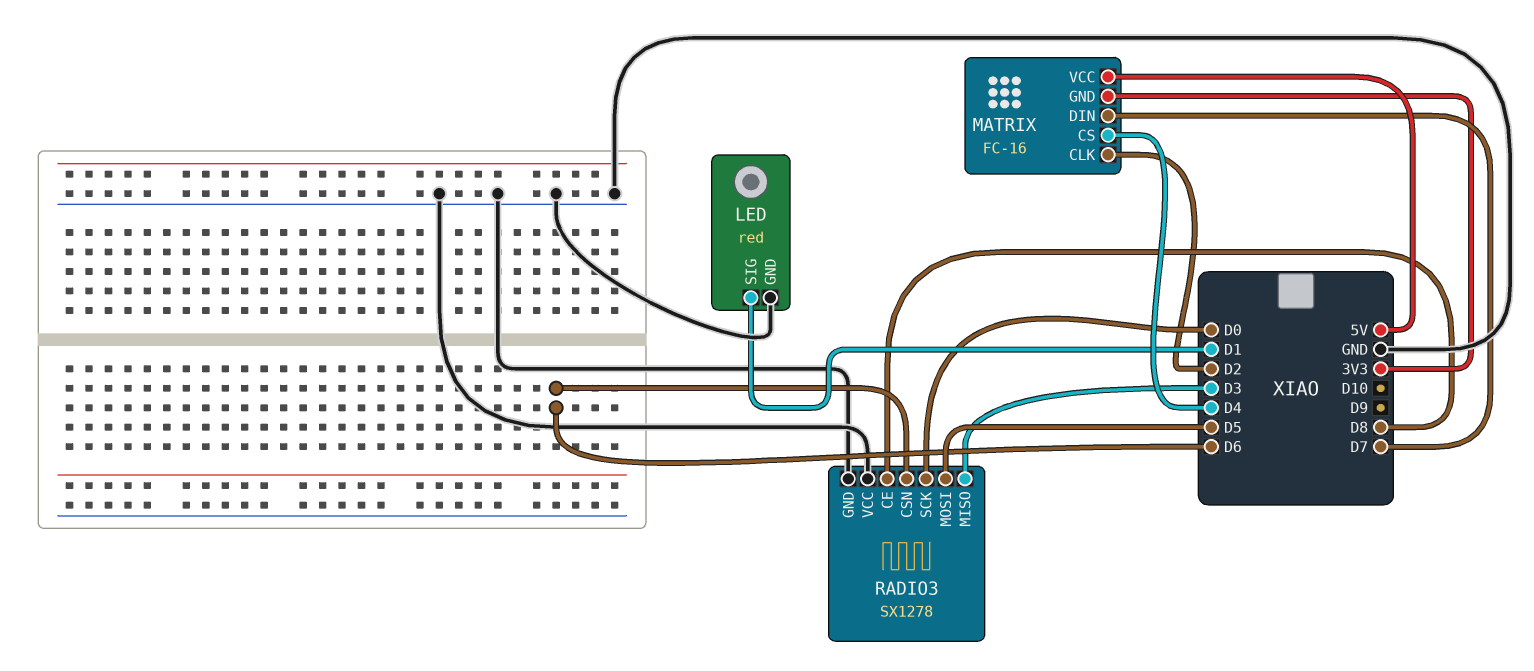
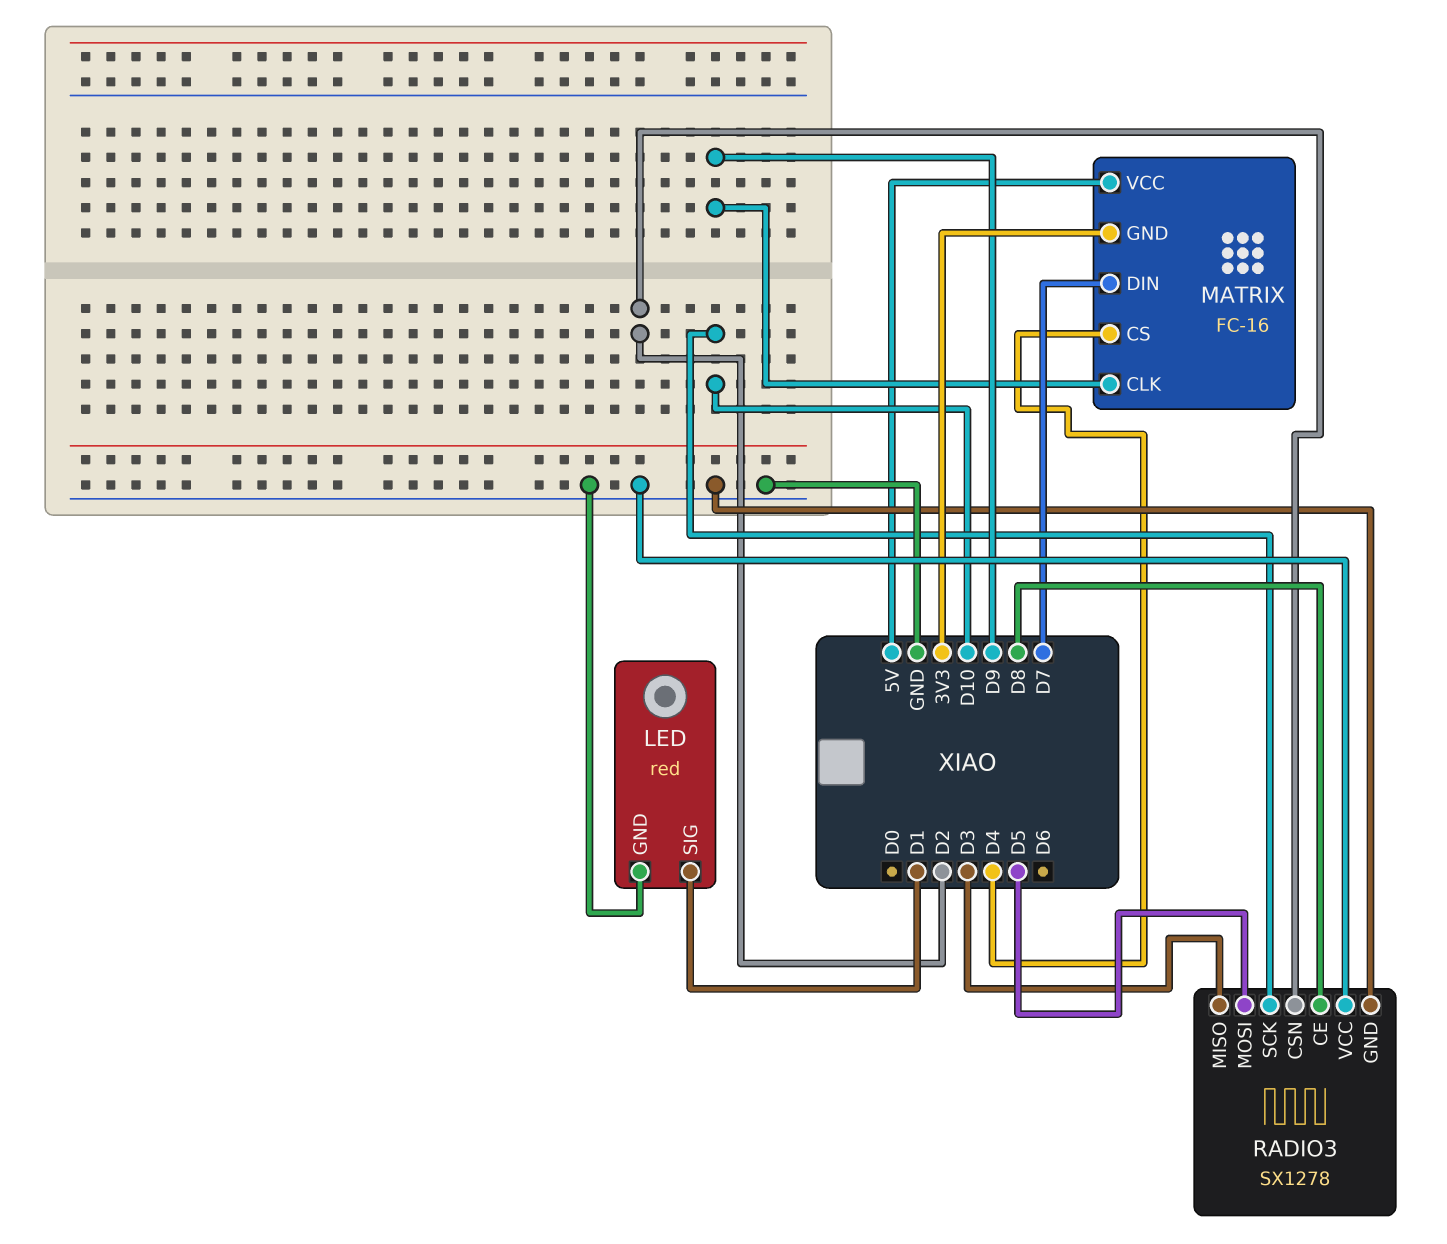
MATRIX pin CLK: D2 -> D9
RADIO3 pin CSN: D6 -> D2
RADIO3 pin SCK: D0 -> D10

